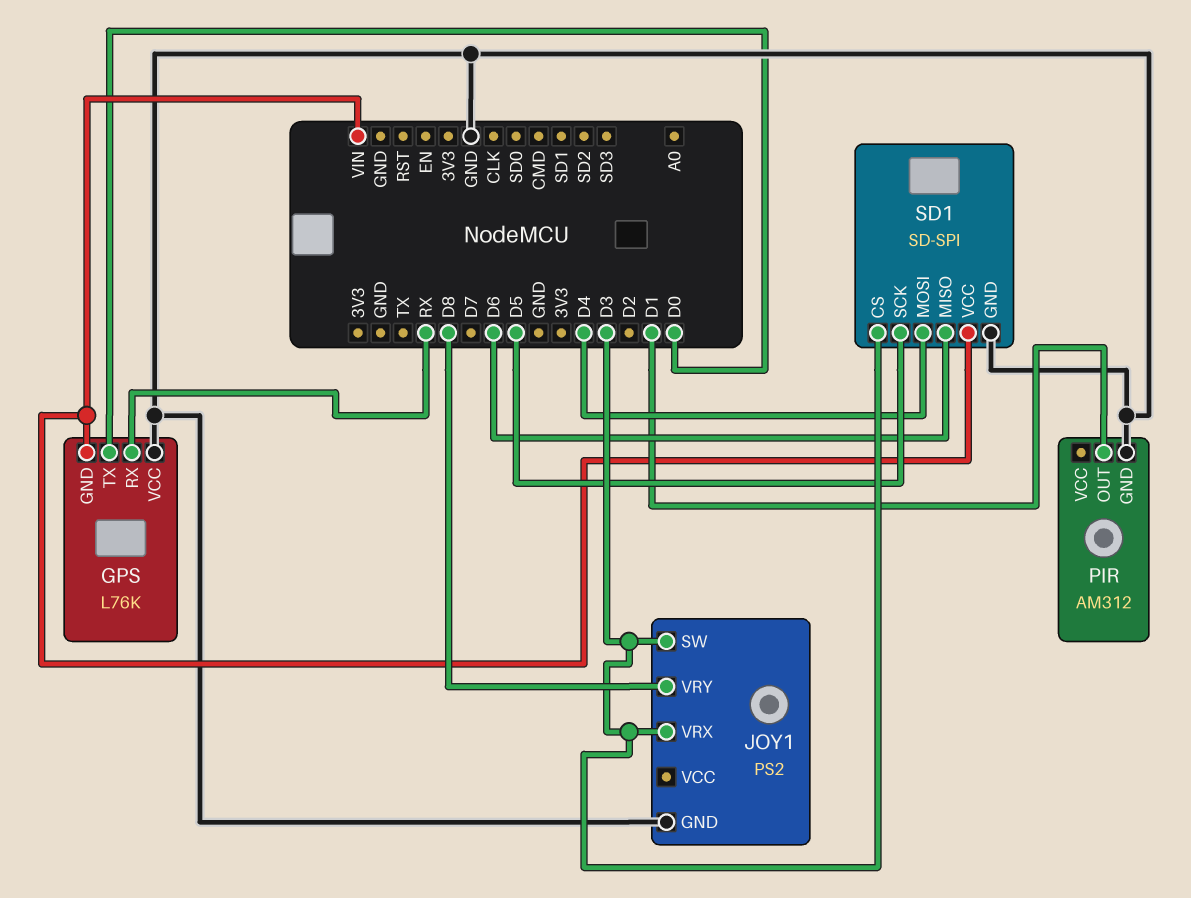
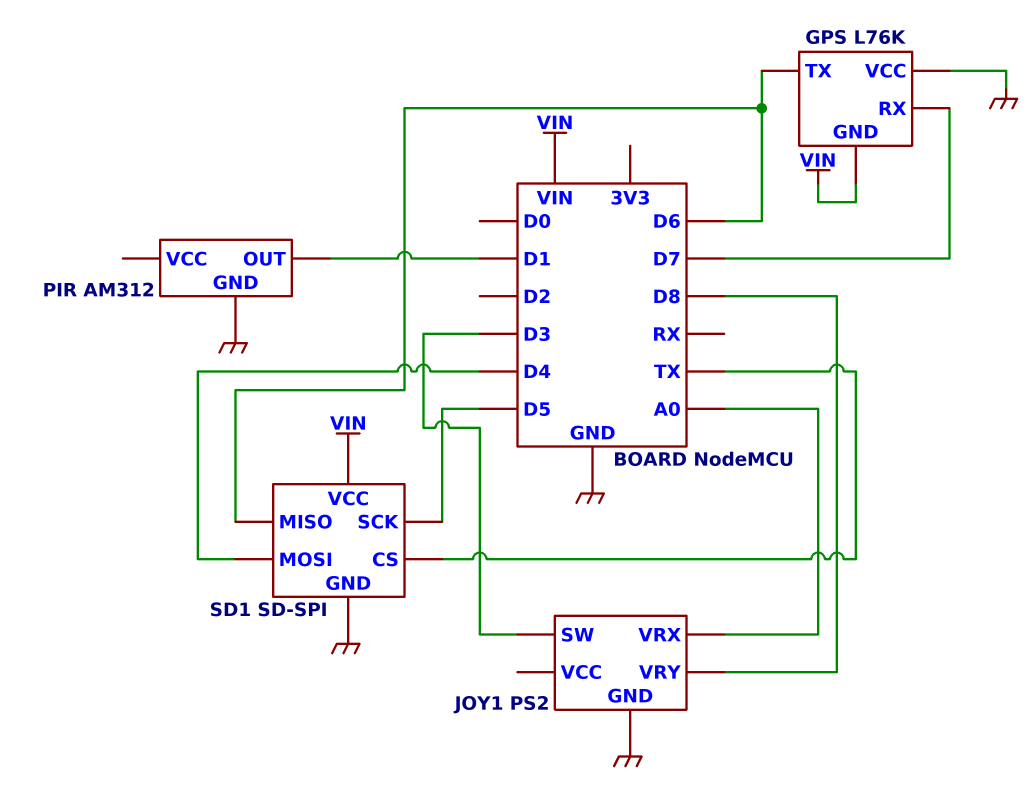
GPS pin RX: RX -> D7
GPS pin TX: D0 -> D6
JOY1 pin VRX: D3 -> A0
SD1 pin CS: D3 -> TX

